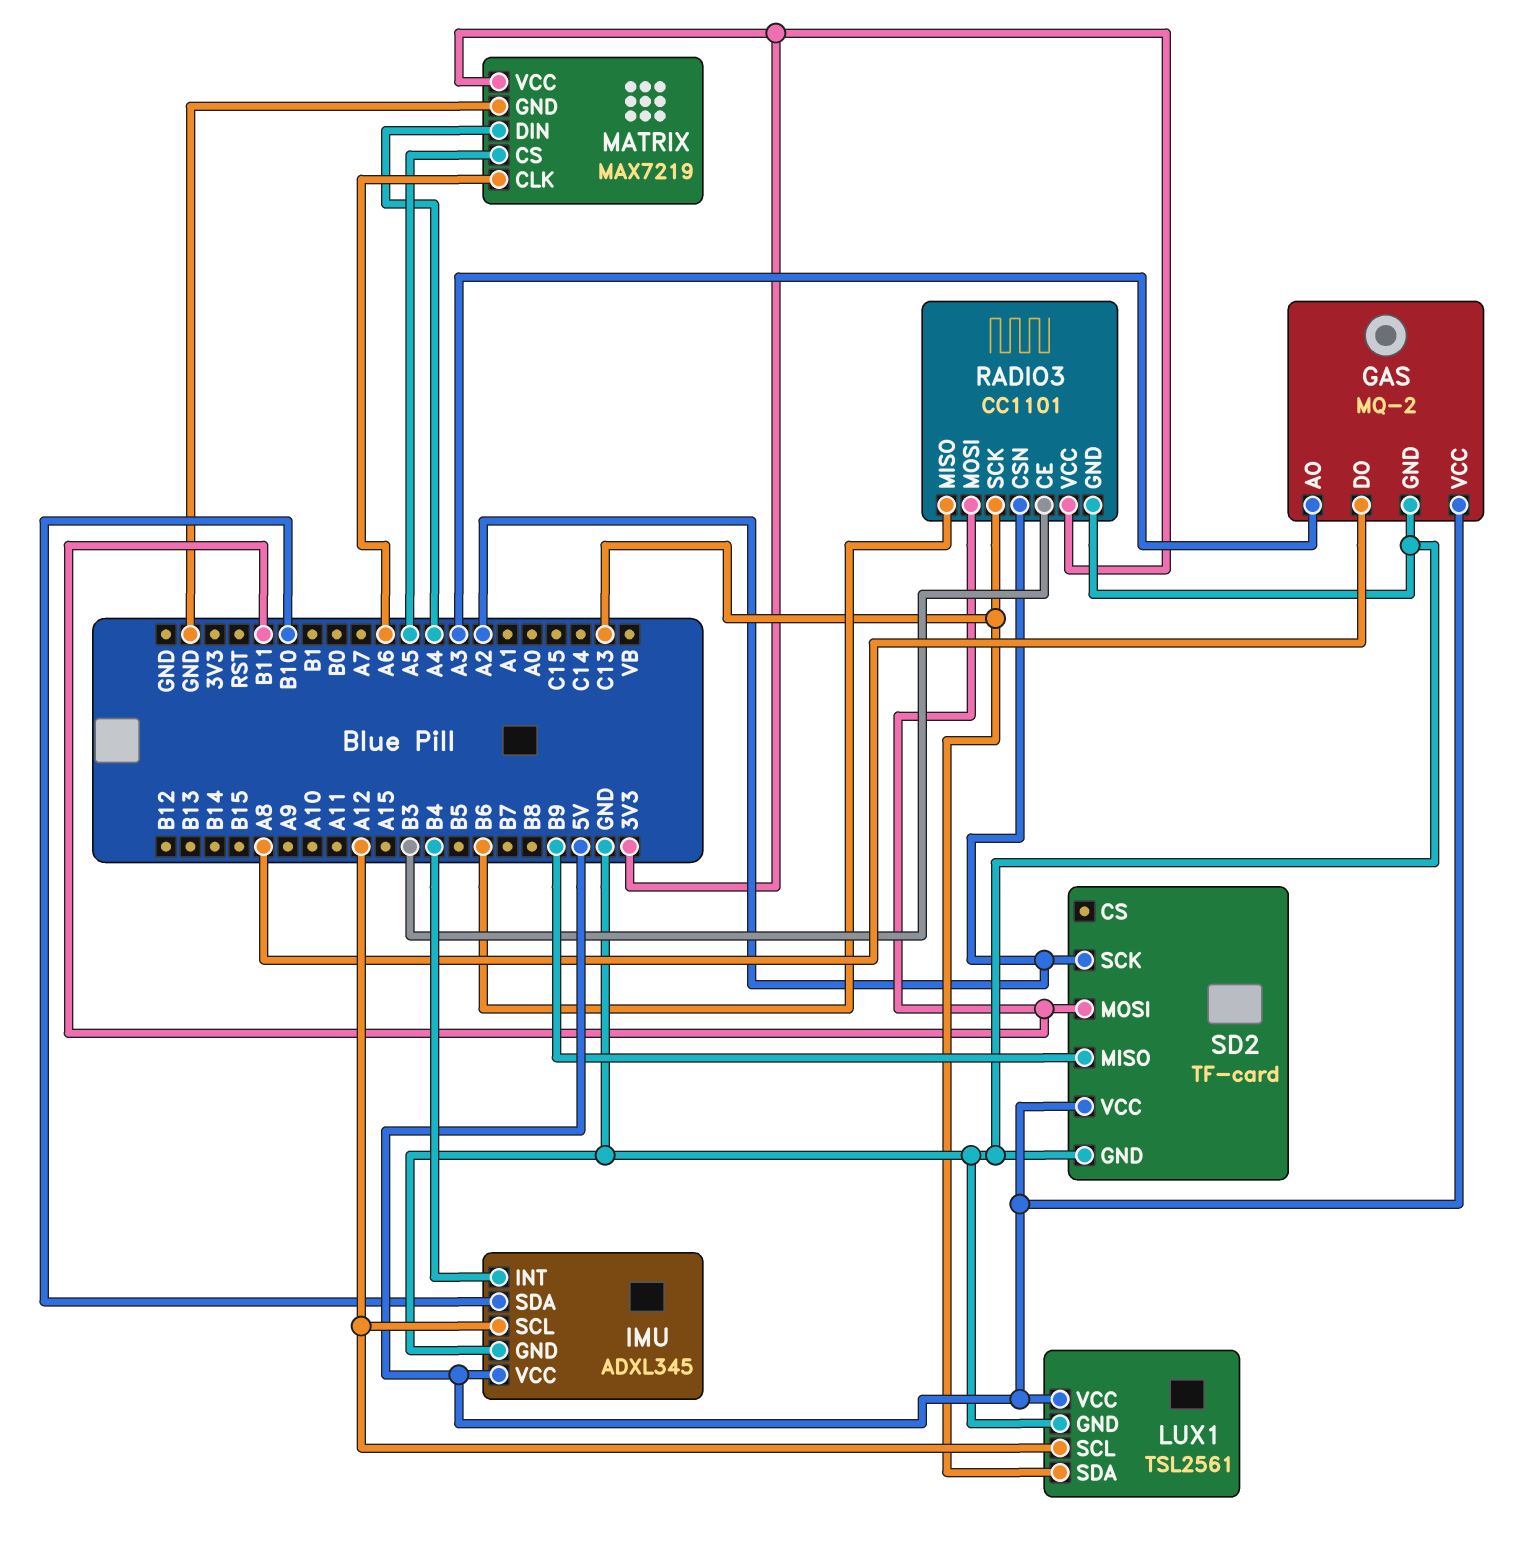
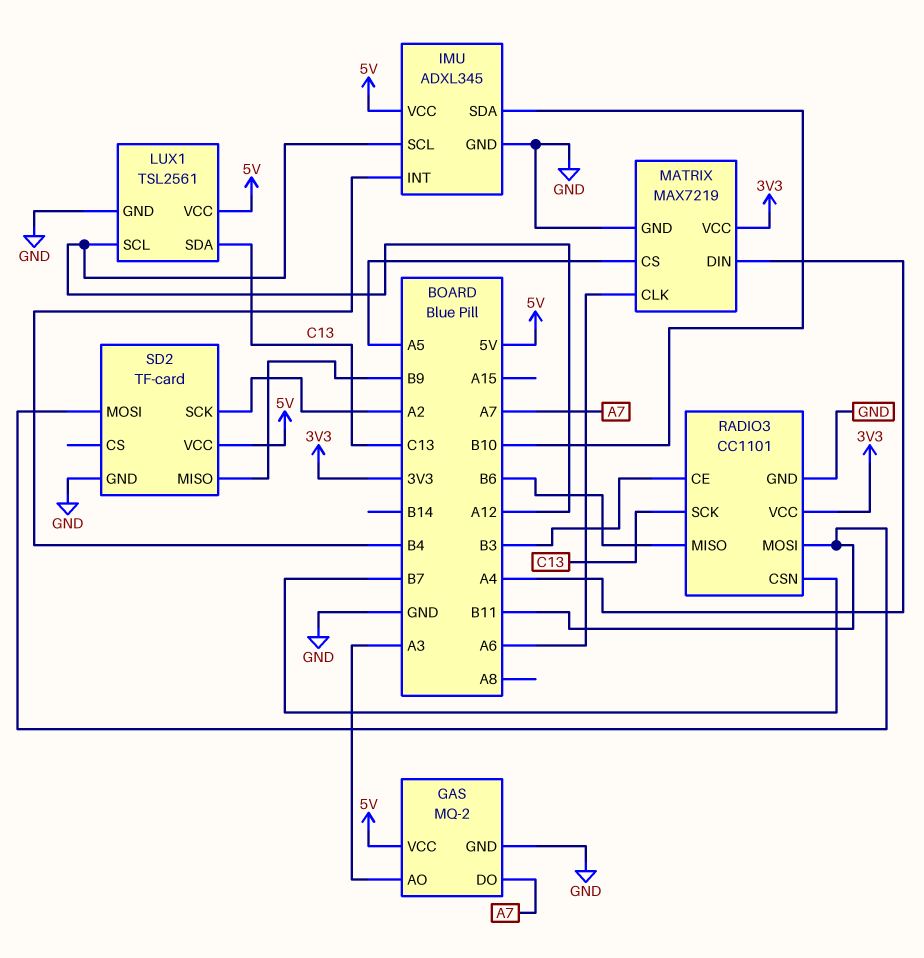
GAS pin DO: A8 -> A7
RADIO3 pin CSN: A2 -> B7

